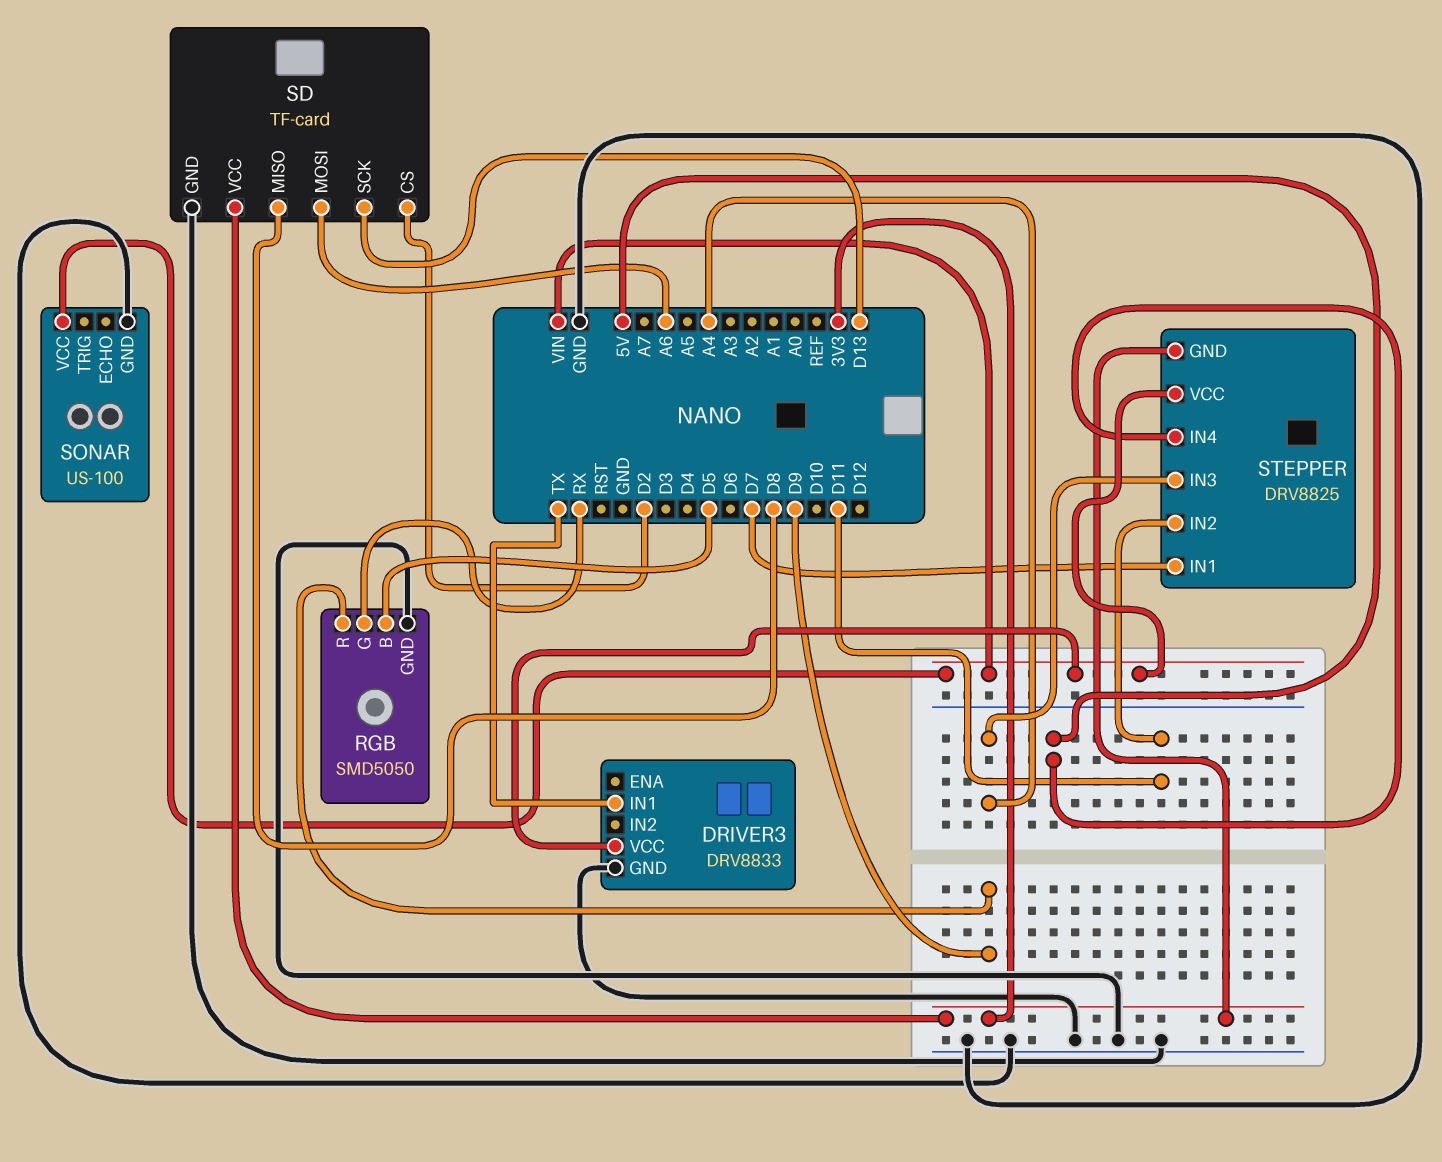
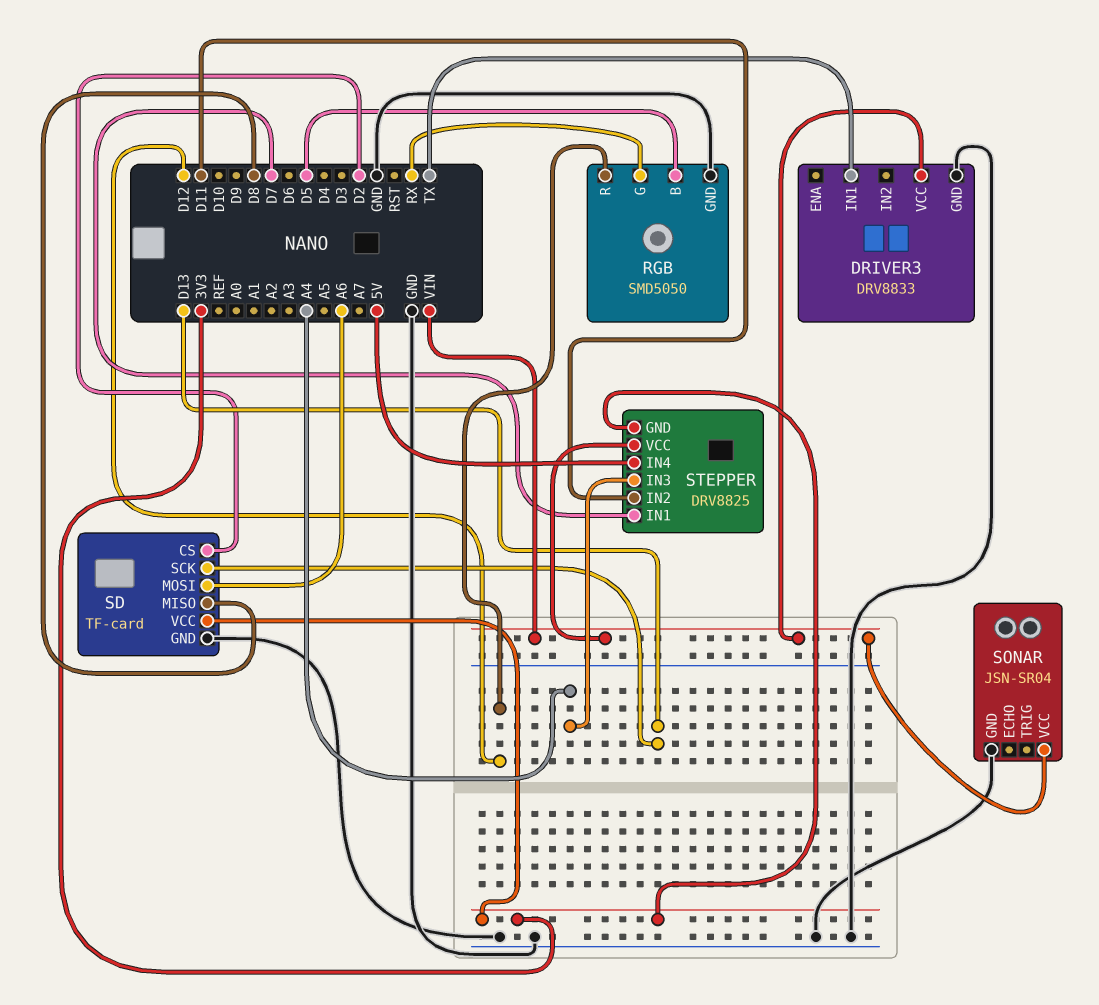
RGB pin R: D9 -> D12
SONAR: US-100 -> JSN-SR04

